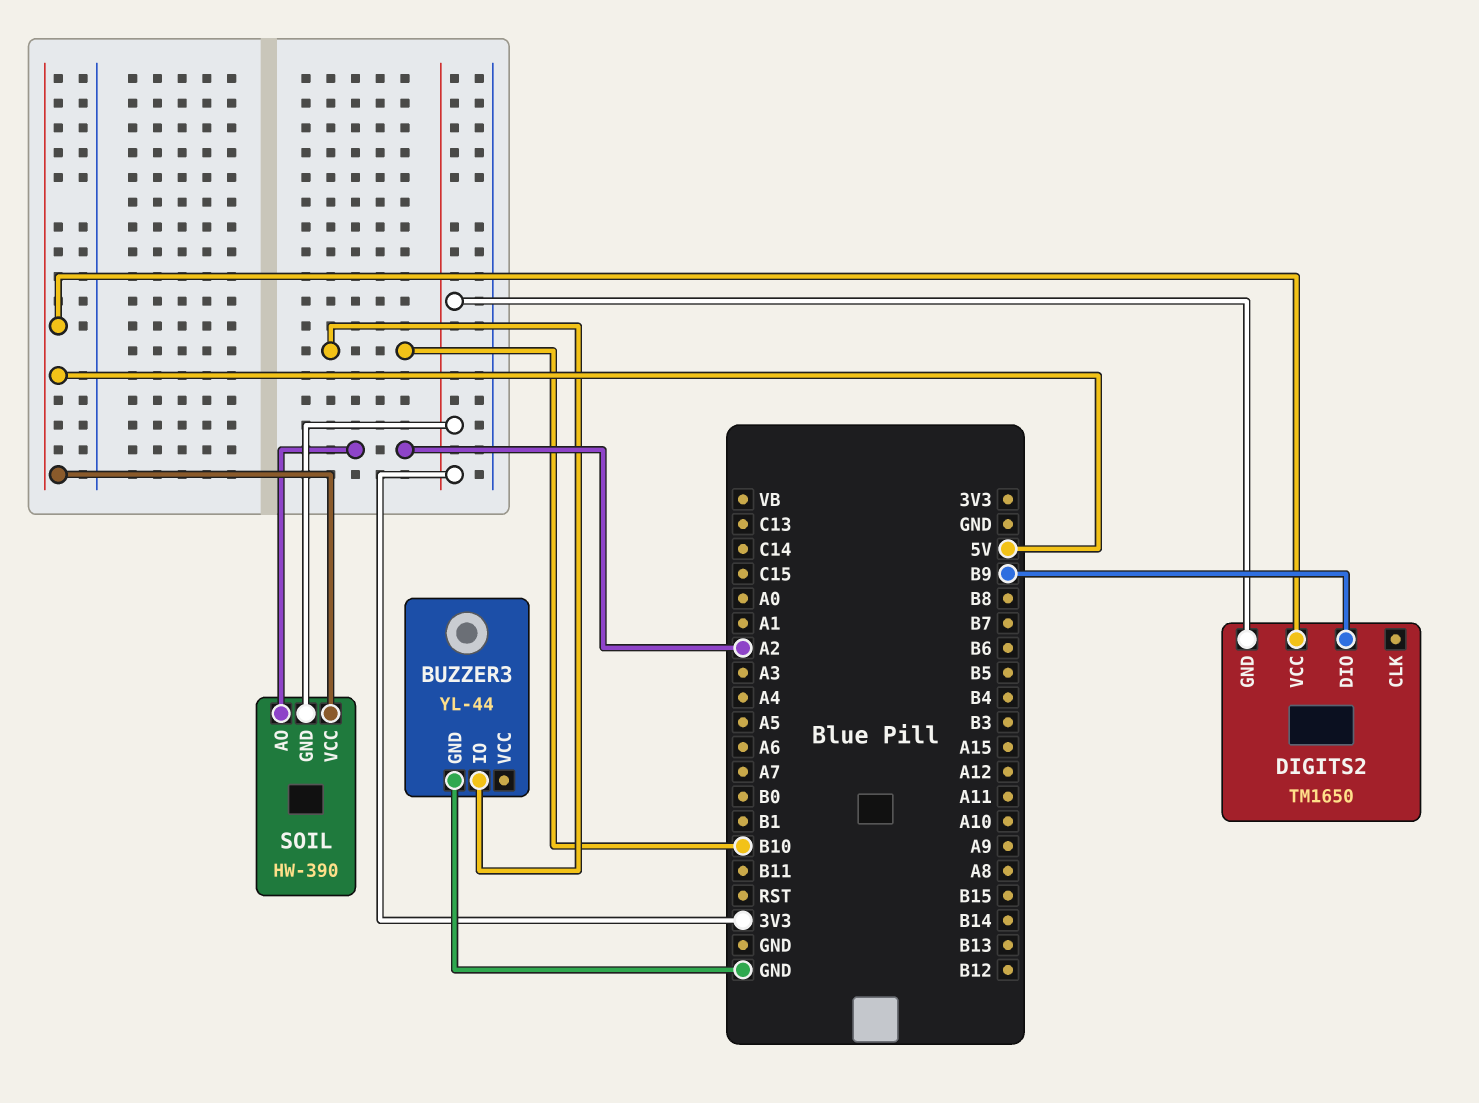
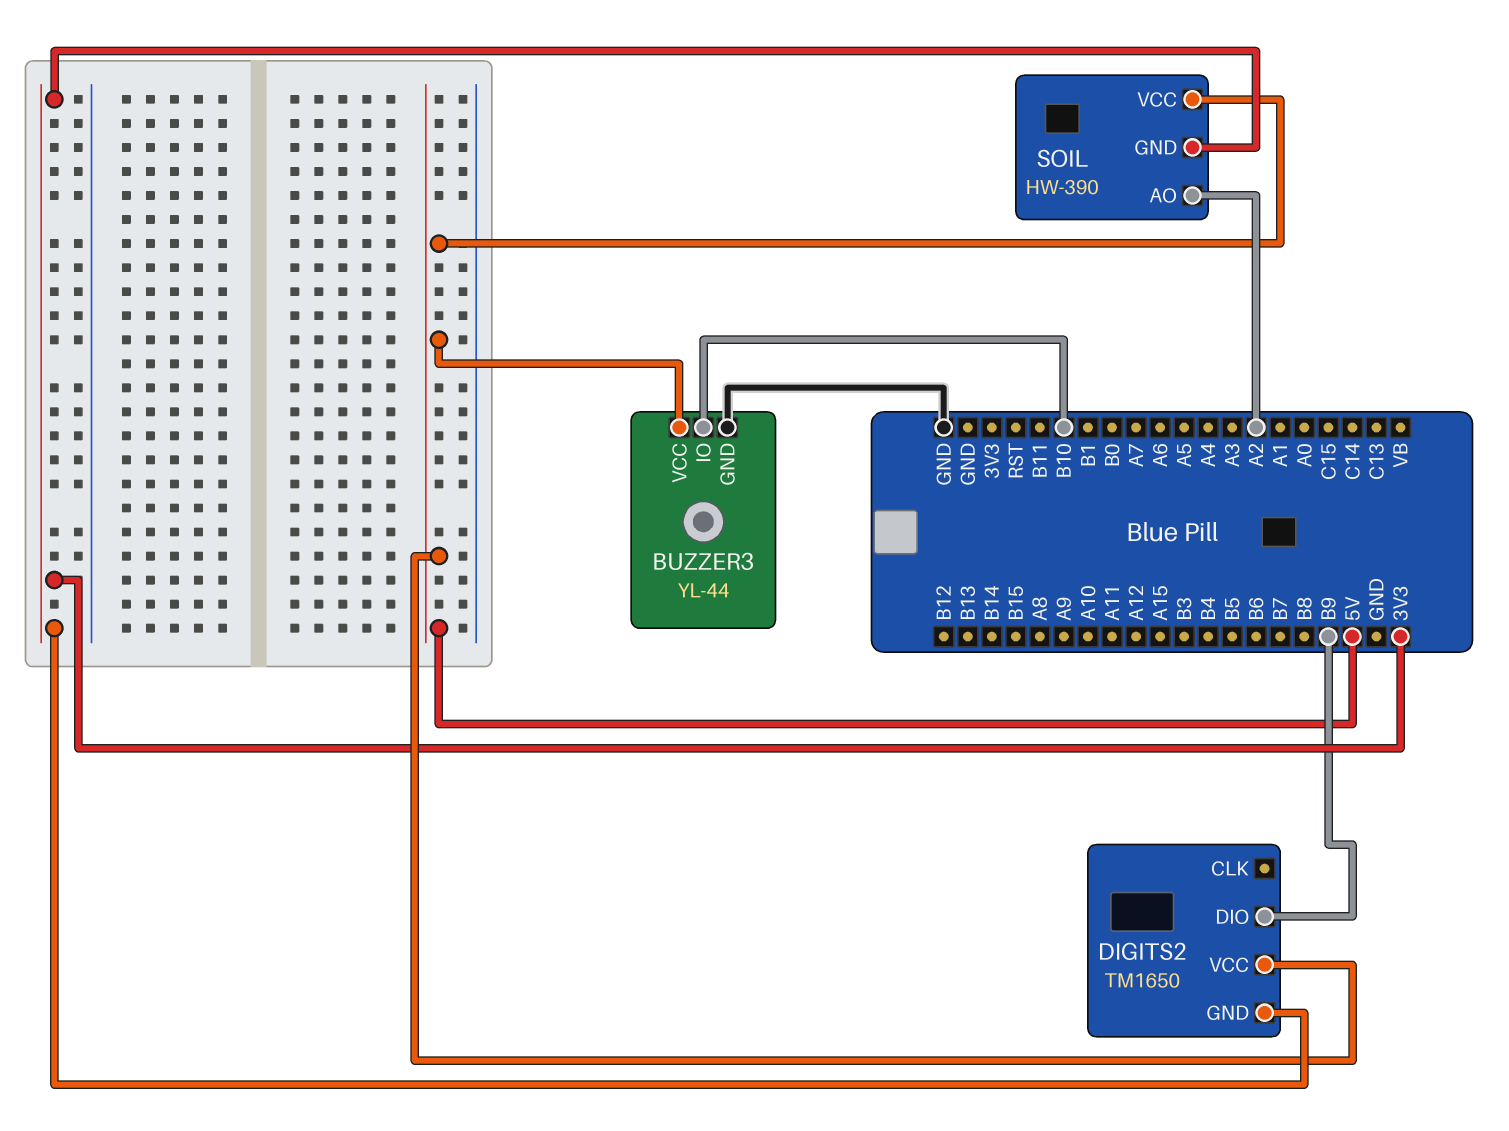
BUZZER3 pin VCC: none -> 5V

